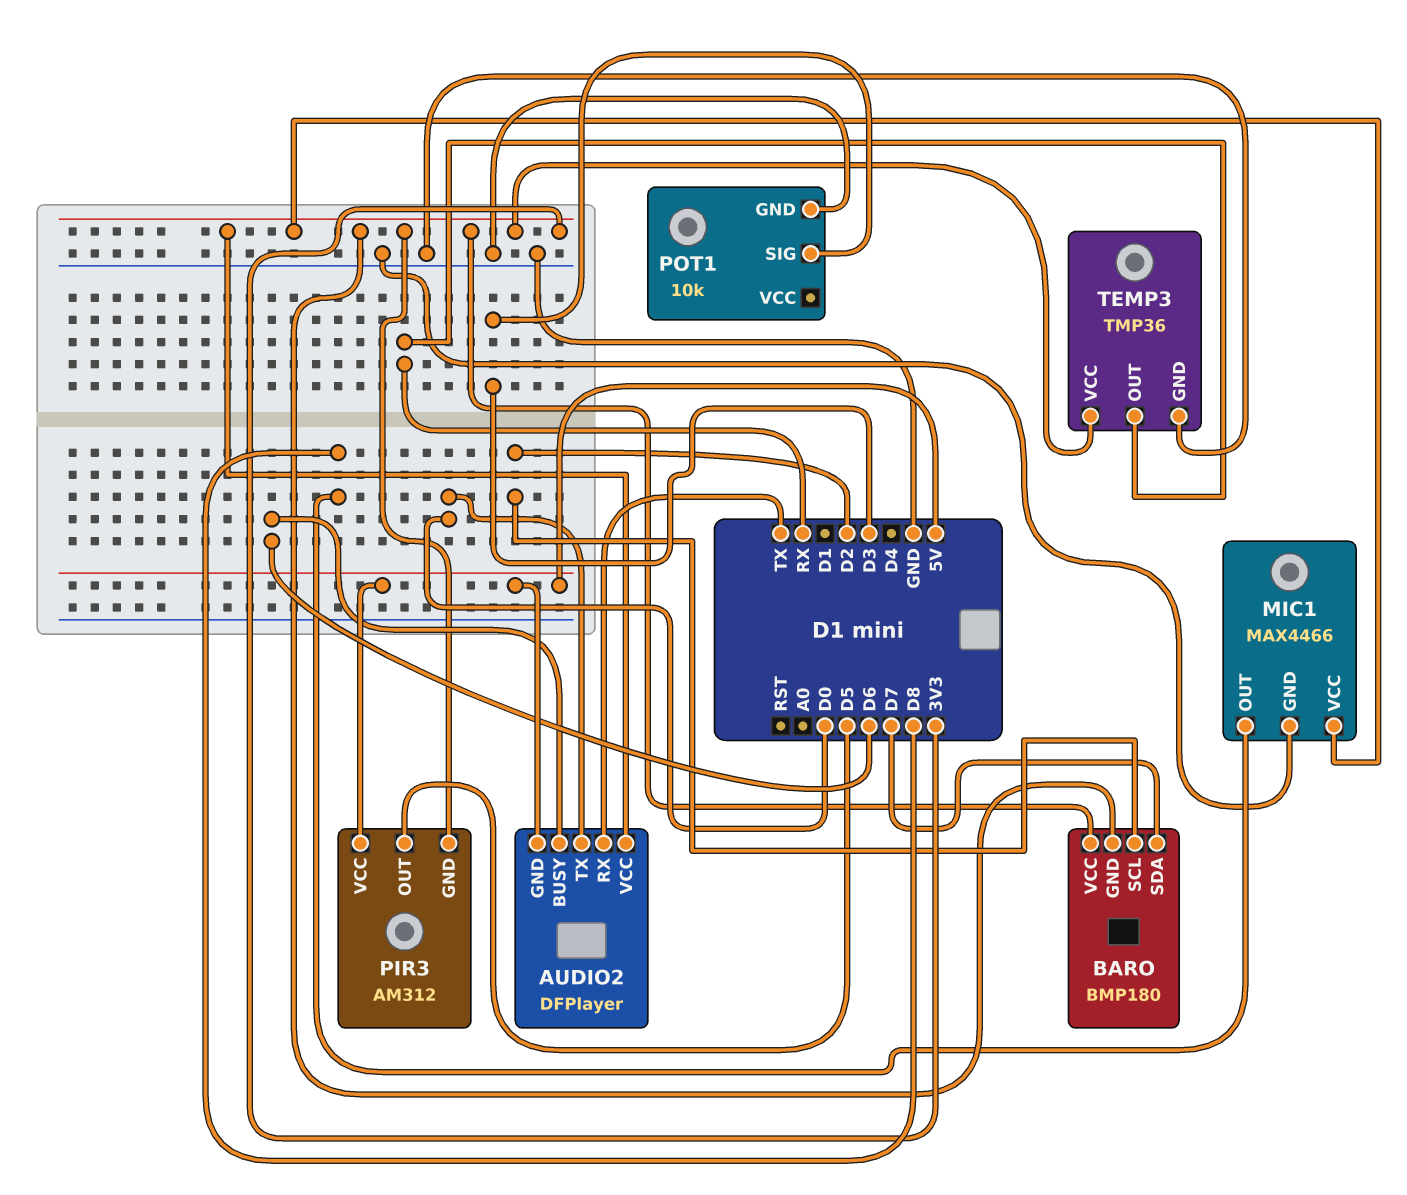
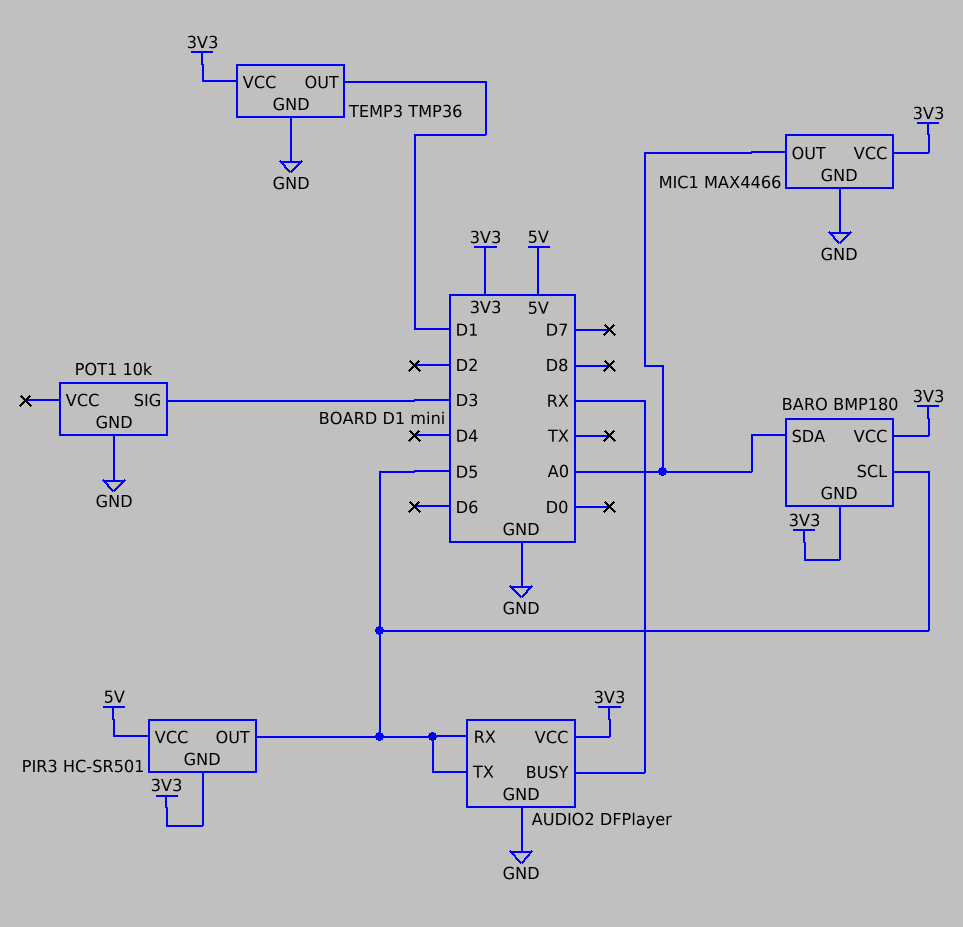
AUDIO2 pin BUSY: D6 -> RX
AUDIO2 pin GND: 5V -> GND
AUDIO2 pin RX: TX -> D5
AUDIO2 pin TX: D0 -> D5
BARO pin SCL: D2 -> D5
BARO pin SDA: D7 -> A0
MIC1 pin OUT: D8 -> A0
PIR3: AM312 -> HC-SR501
TEMP3 pin OUT: RX -> D1

